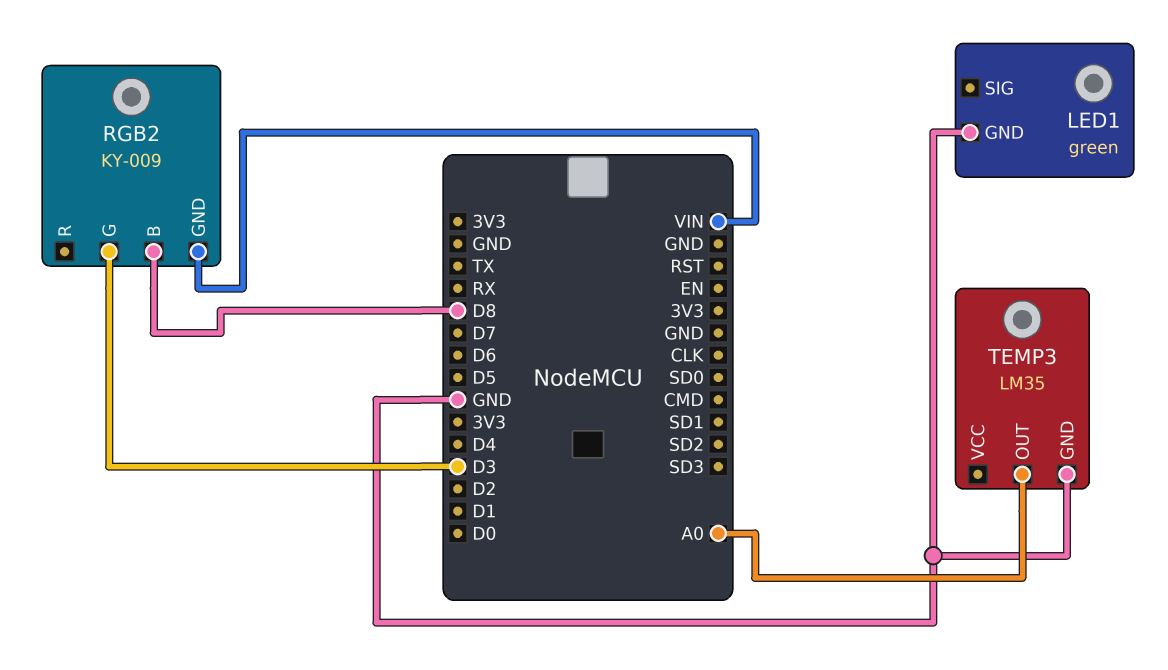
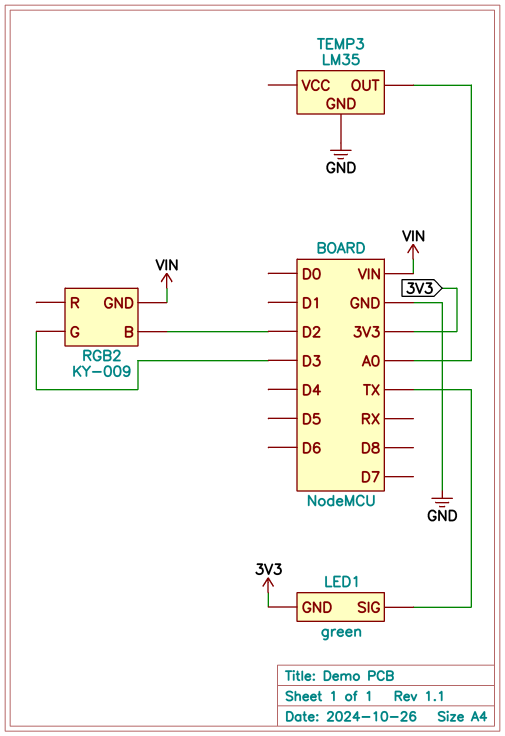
LED1 pin GND: GND -> 3V3
LED1 pin SIG: none -> TX
RGB2 pin B: D8 -> D2

